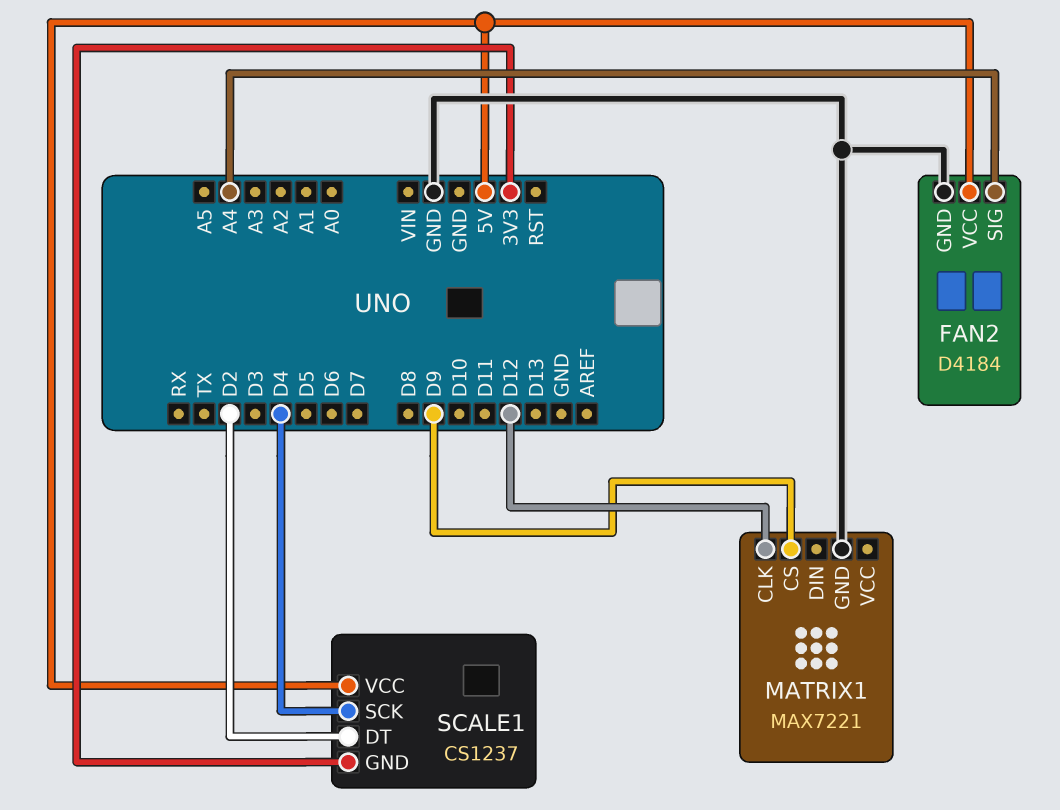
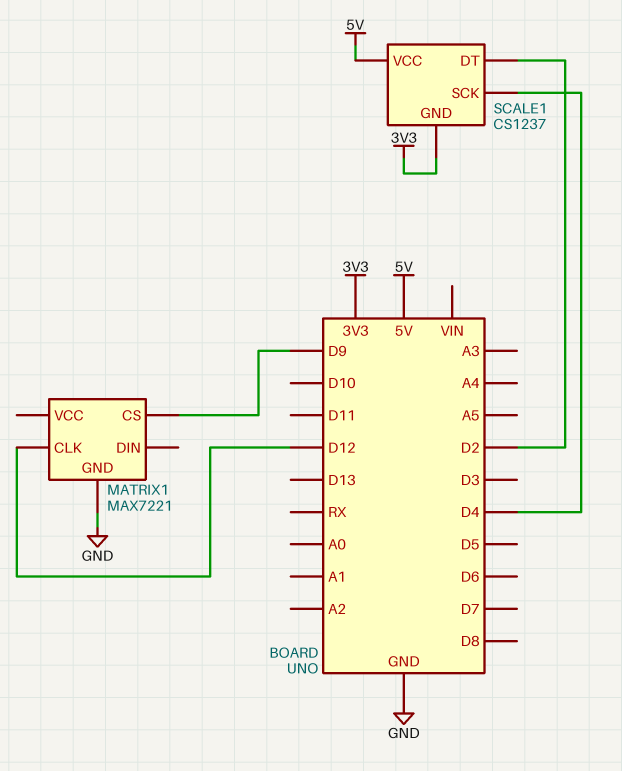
FAN2: D4184 -> none
FAN2 pin GND: GND -> none
FAN2 pin SIG: A4 -> none
FAN2 pin VCC: 5V -> none

